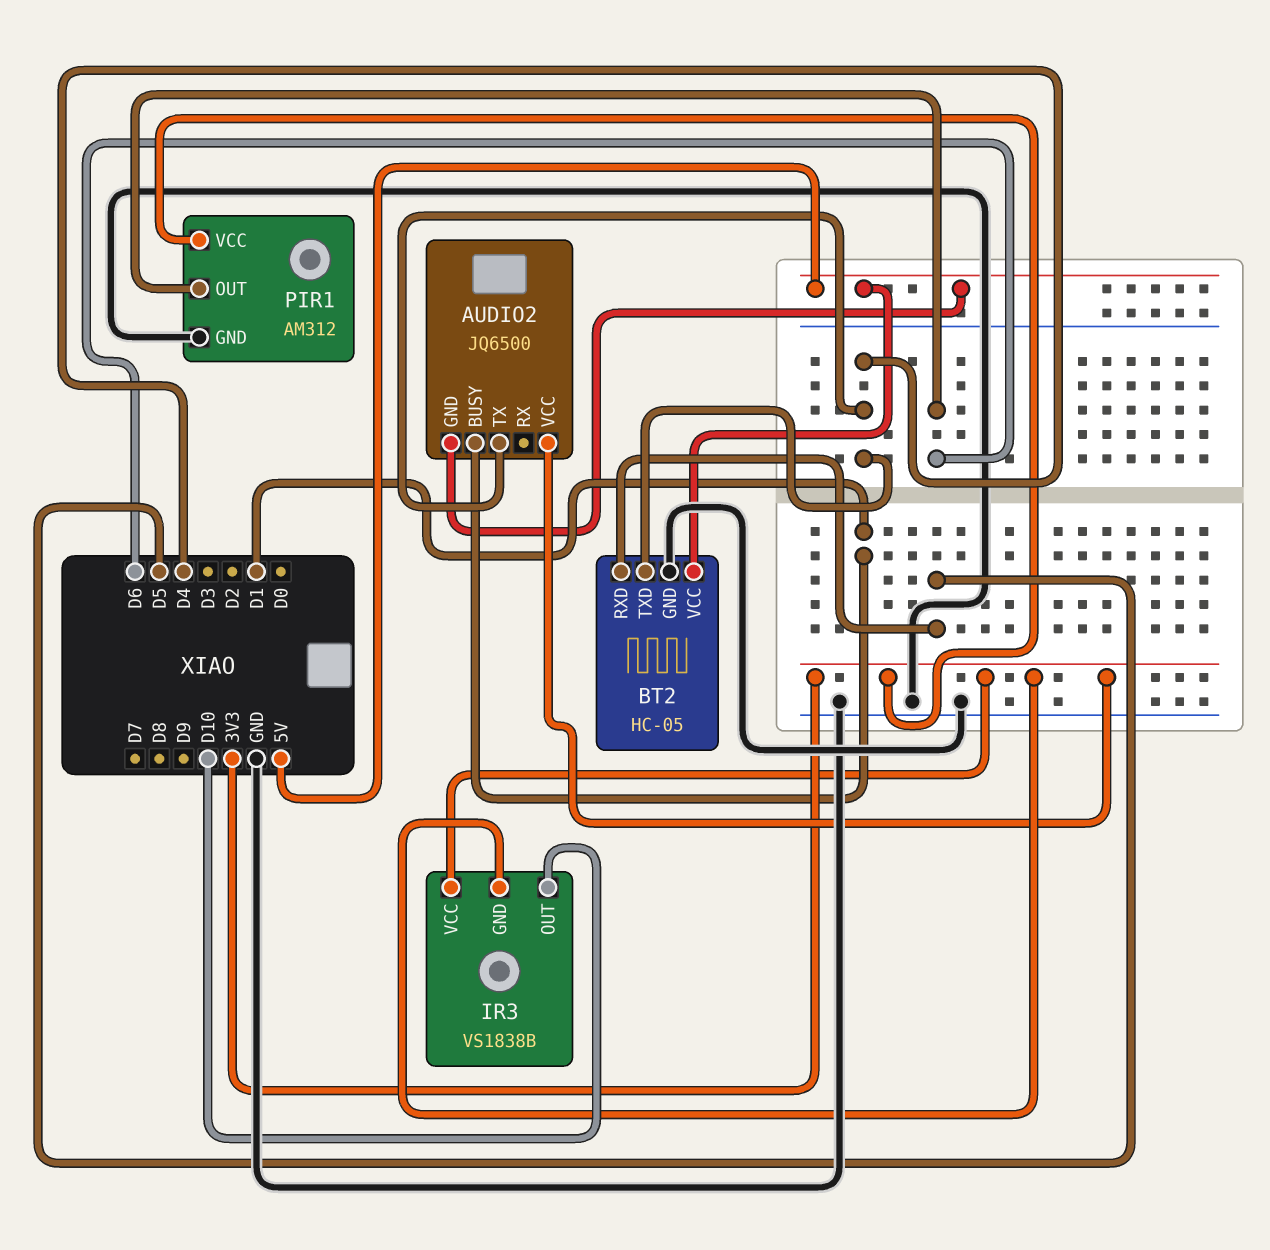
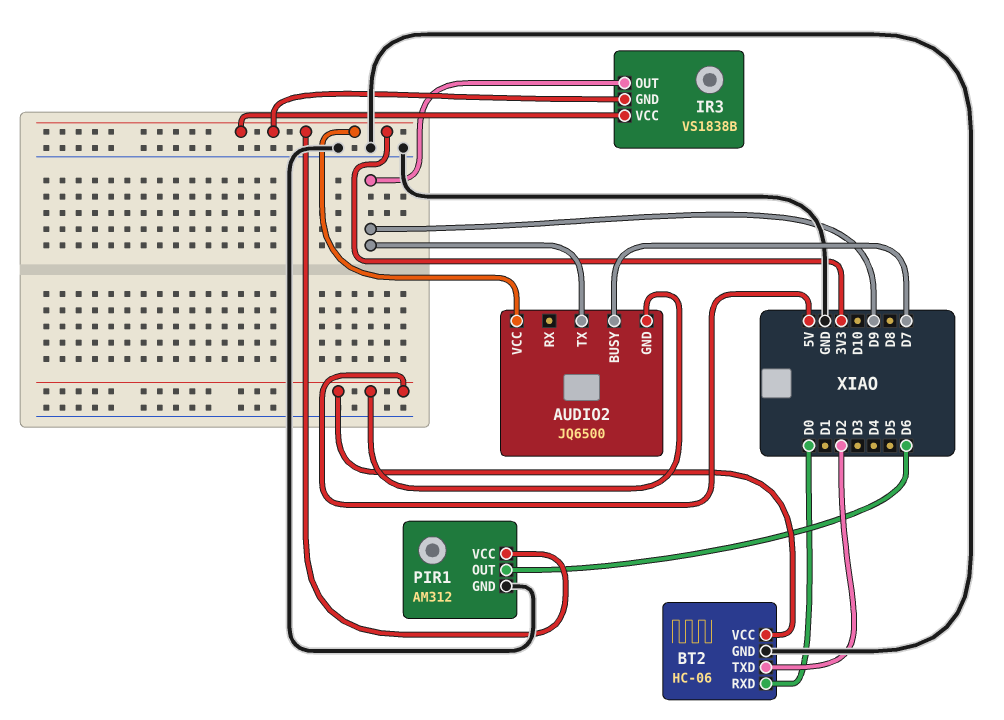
AUDIO2 pin BUSY: D1 -> D7
AUDIO2 pin TX: D4 -> D9
BT2: HC-05 -> HC-06
BT2 pin RXD: D5 -> D0
BT2 pin TXD: D4 -> D2
IR3 pin OUT: D10 -> D9

